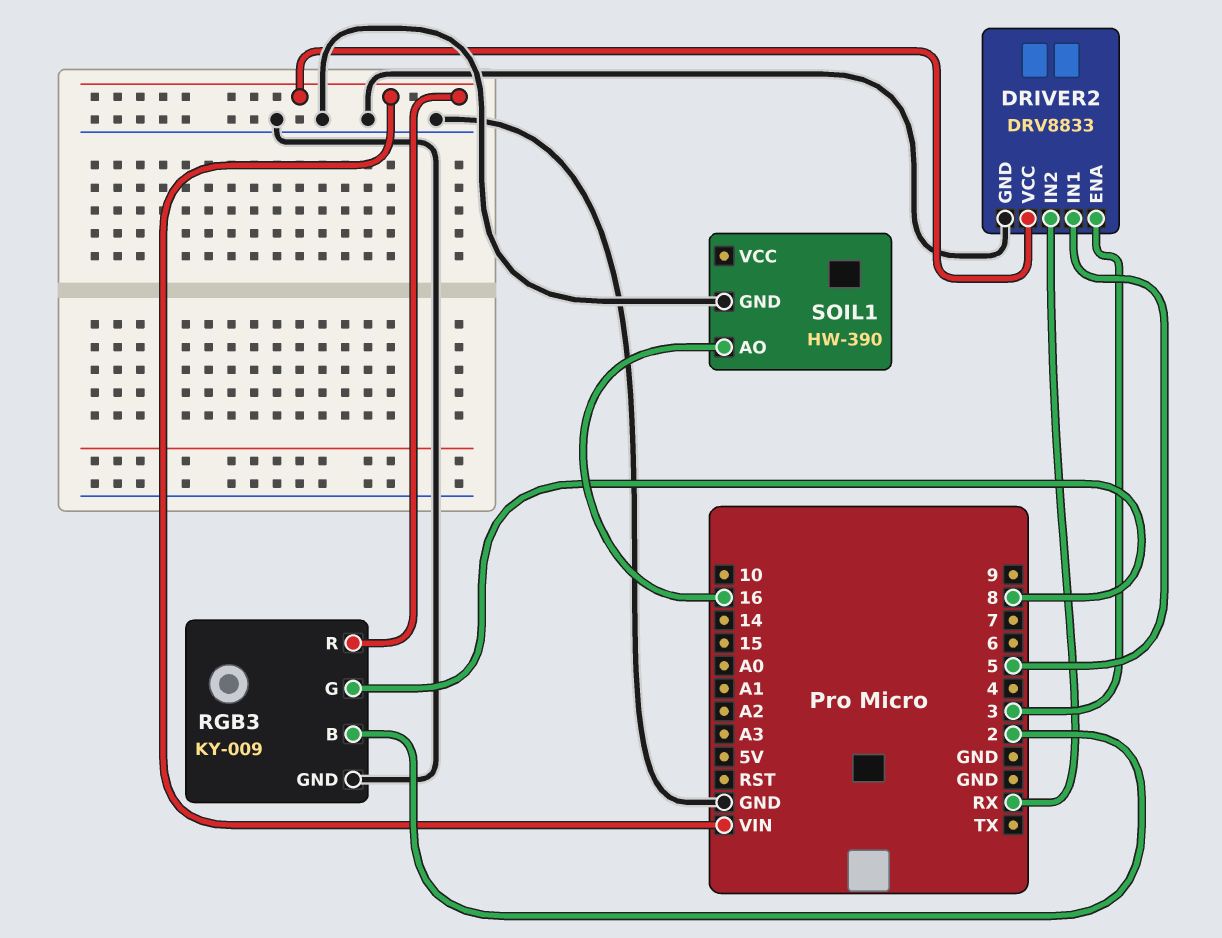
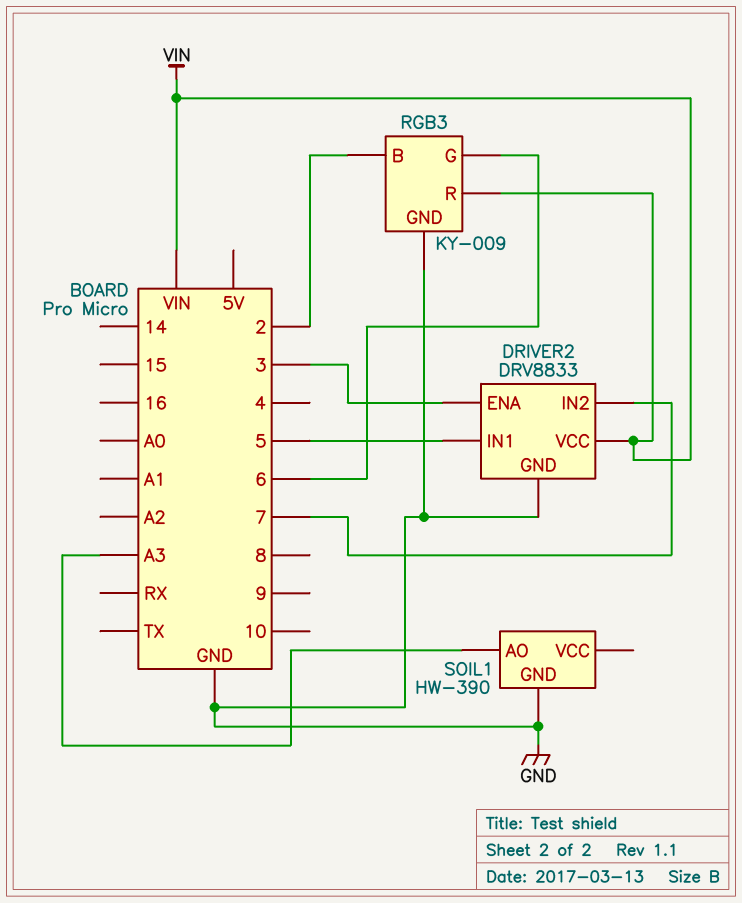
DRIVER2 pin IN2: RX -> 7
RGB3 pin G: 8 -> 6
SOIL1 pin AO: 16 -> A3

